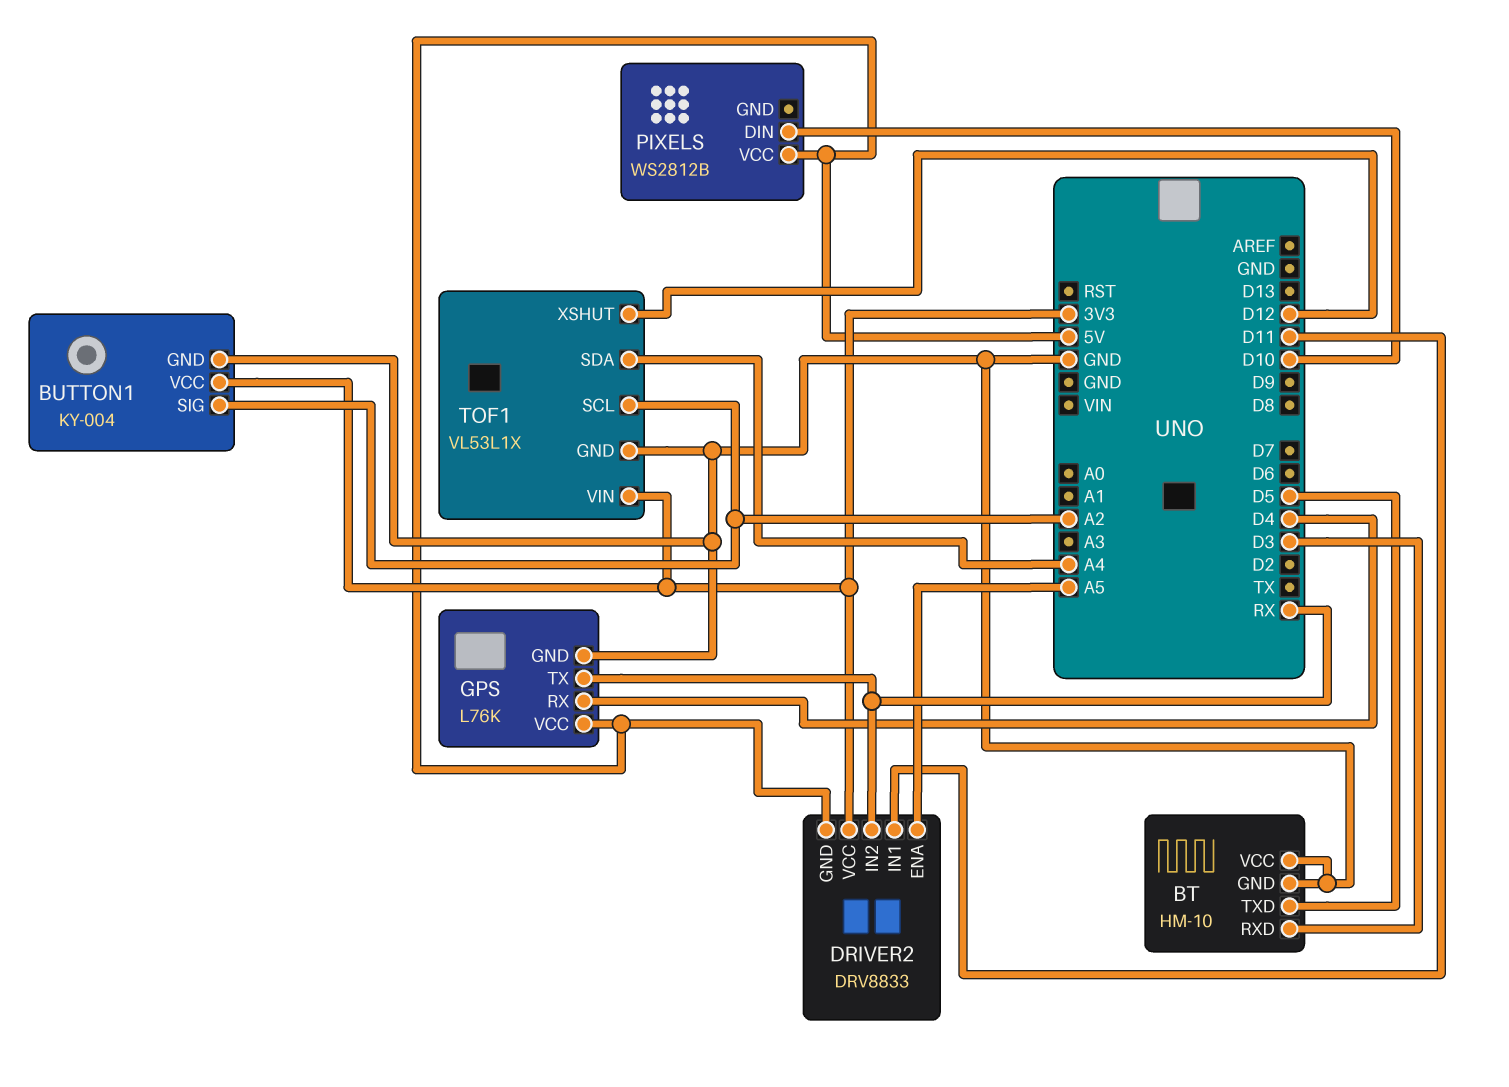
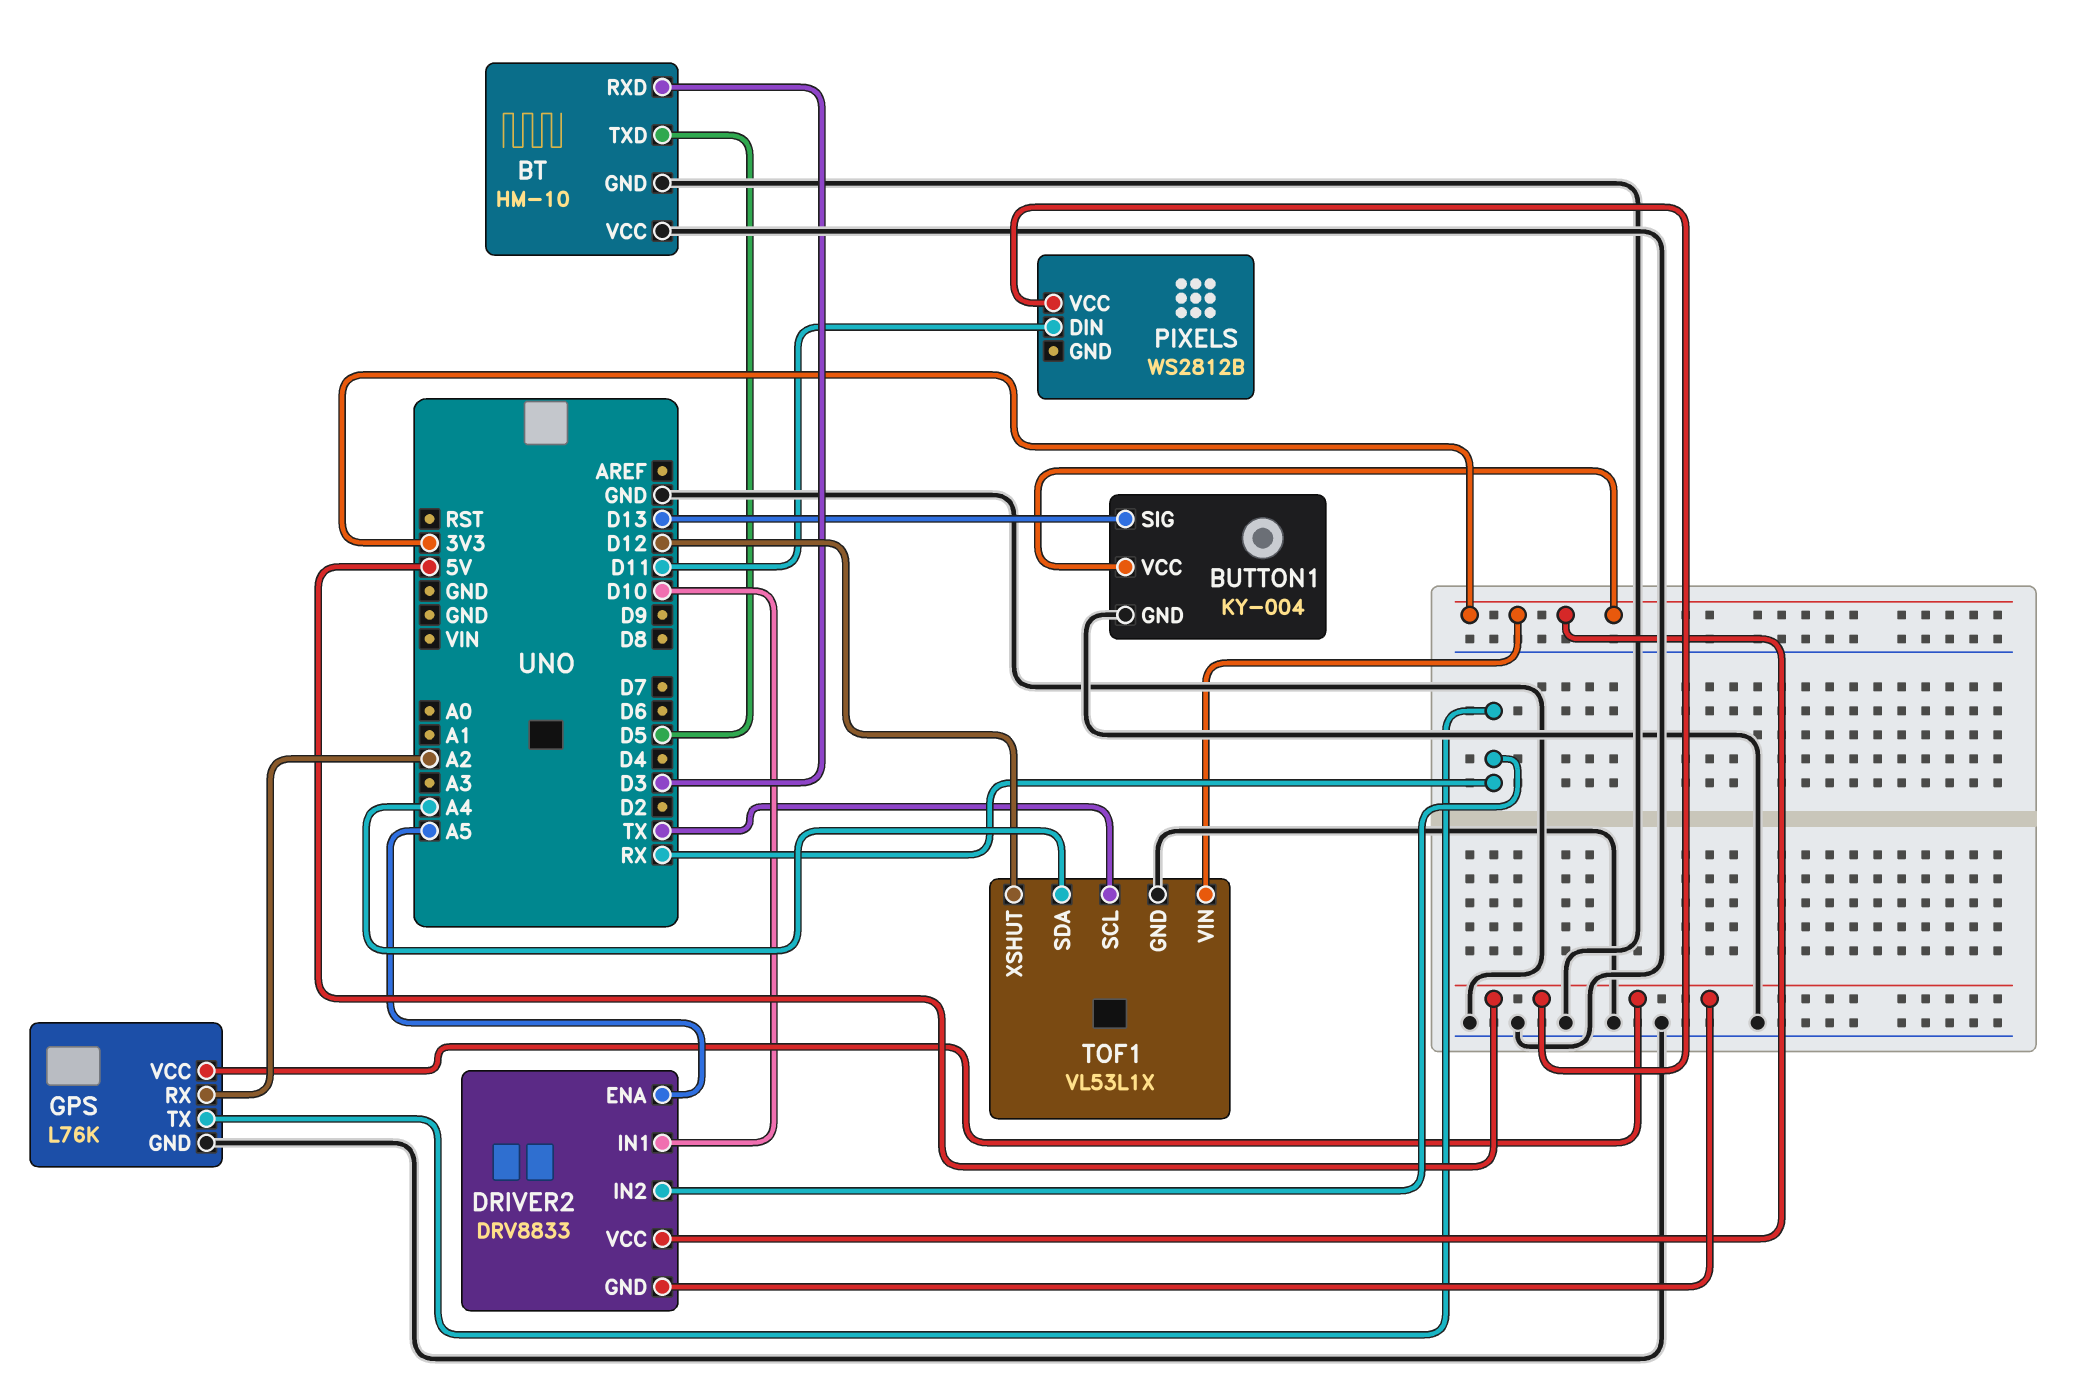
BUTTON1 pin SIG: A2 -> D13
DRIVER2 pin IN1: D11 -> D10
GPS pin RX: D4 -> A2
PIXELS pin DIN: D10 -> D11
TOF1 pin SCL: A2 -> TX

